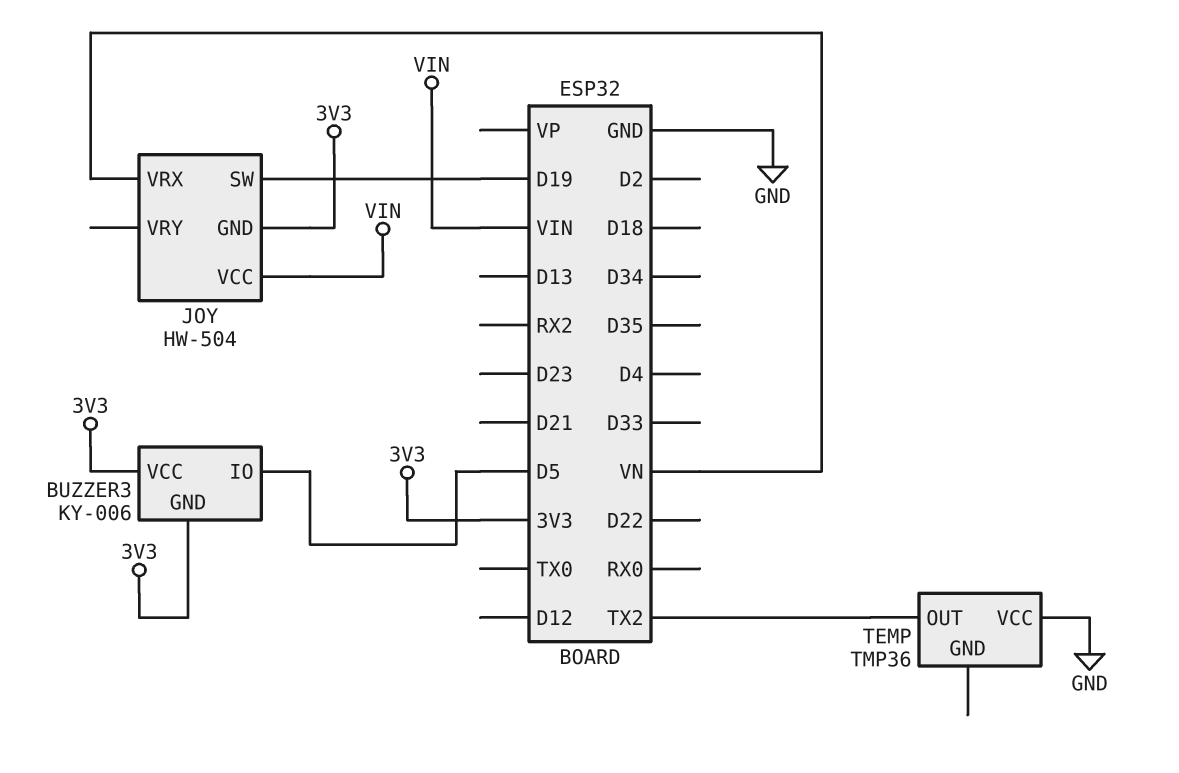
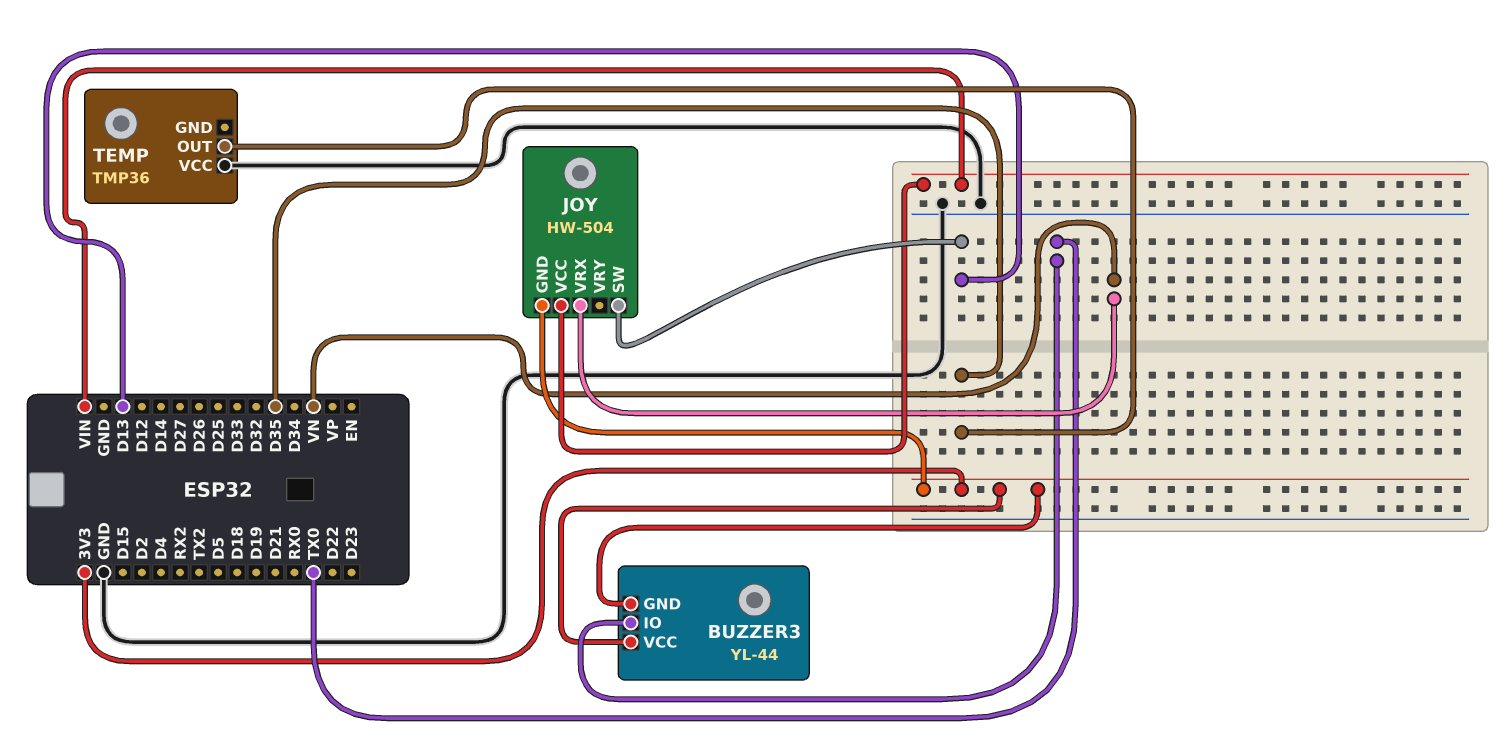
BUZZER3: KY-006 -> YL-44
BUZZER3 pin IO: D5 -> TX0
JOY pin SW: D19 -> D13
TEMP pin OUT: TX2 -> D35

